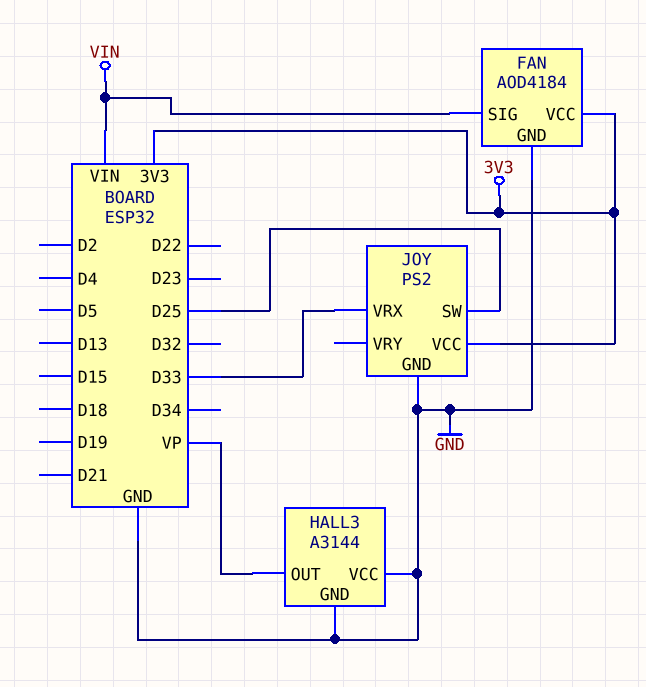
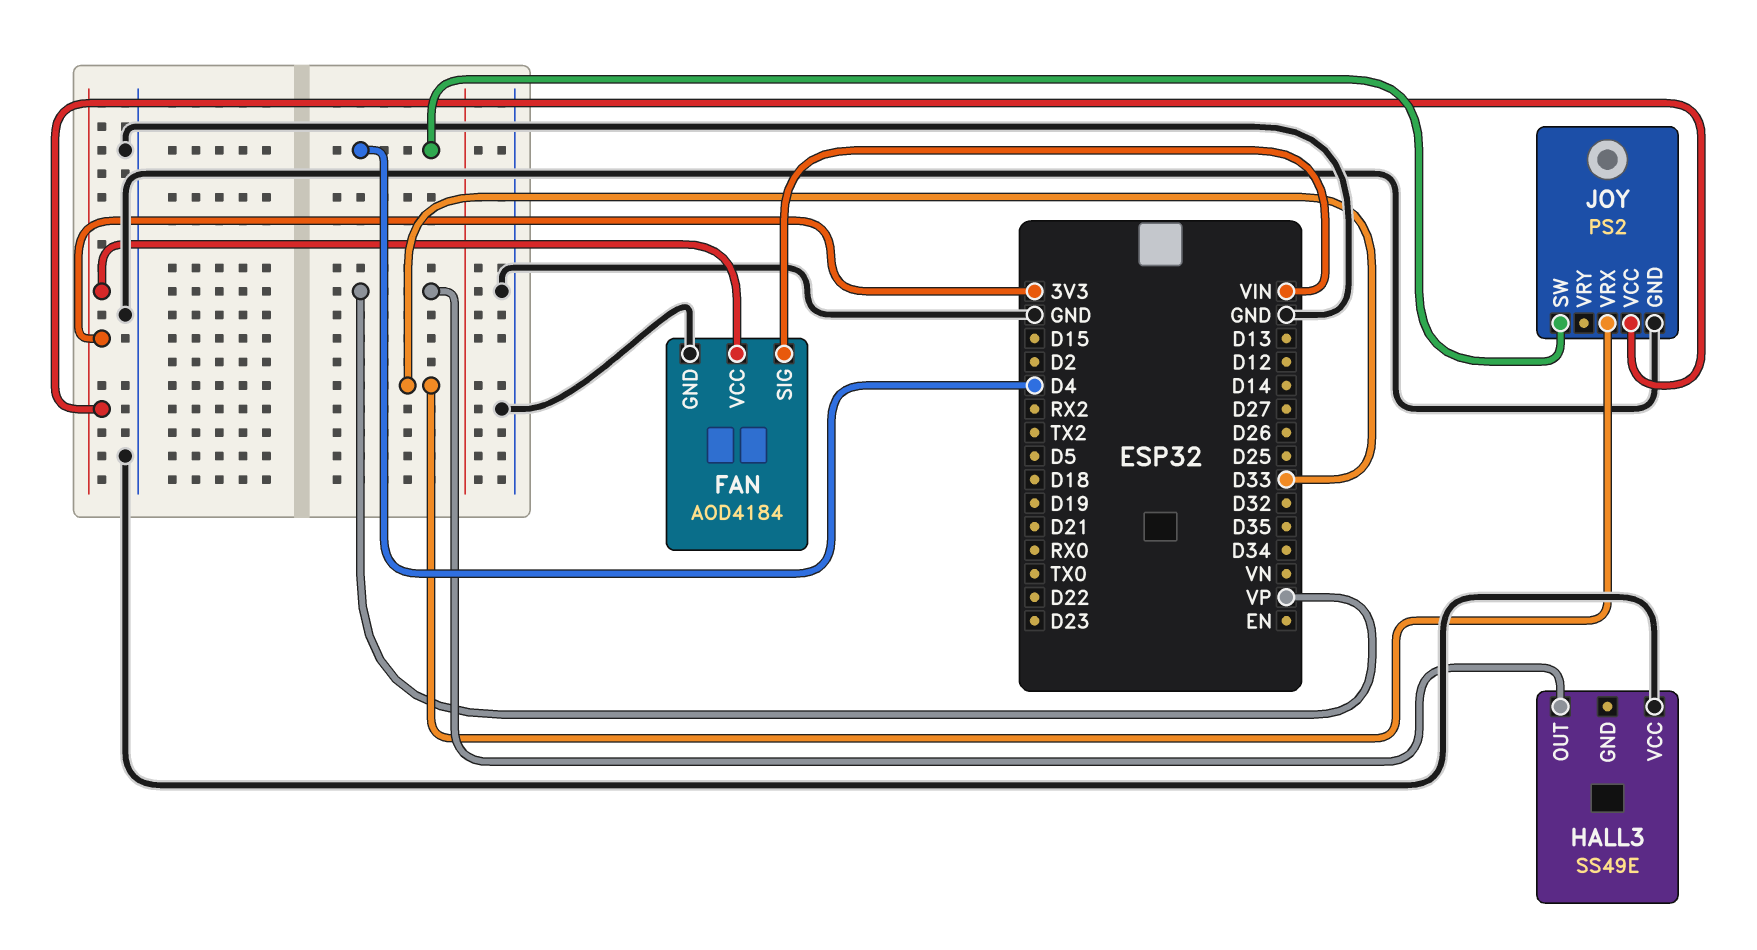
HALL3: A3144 -> SS49E
HALL3 pin GND: GND -> none
JOY pin SW: D25 -> D4

